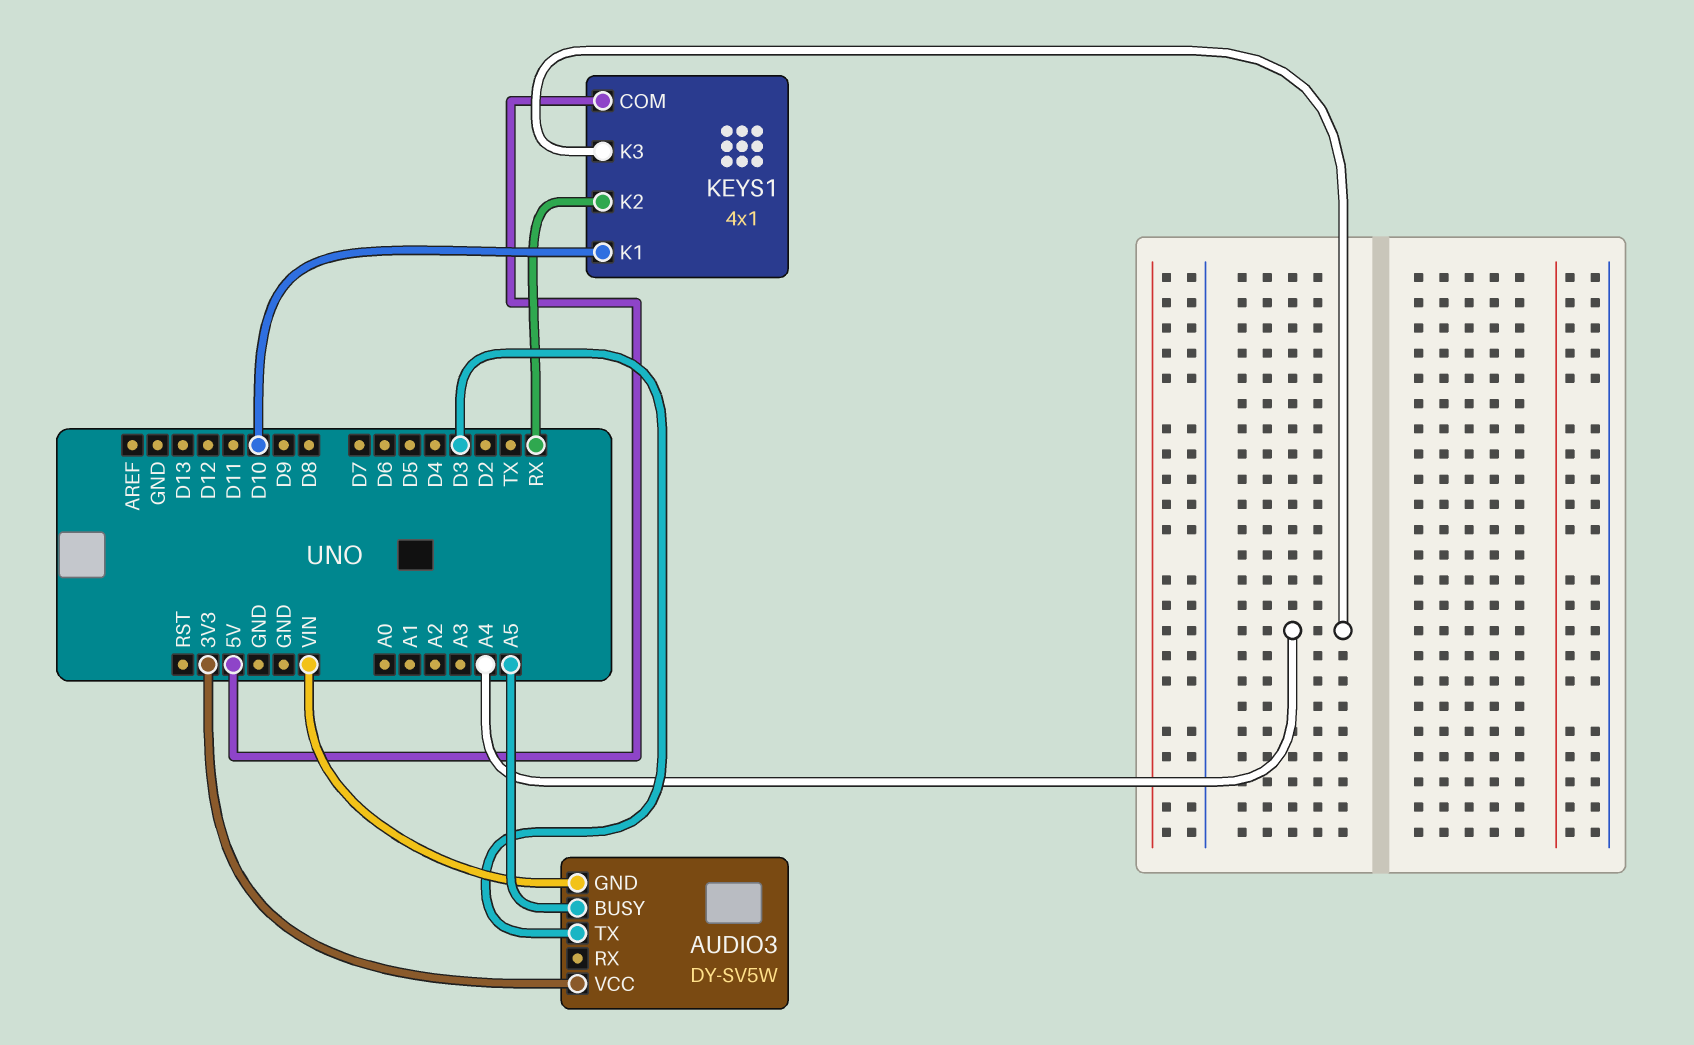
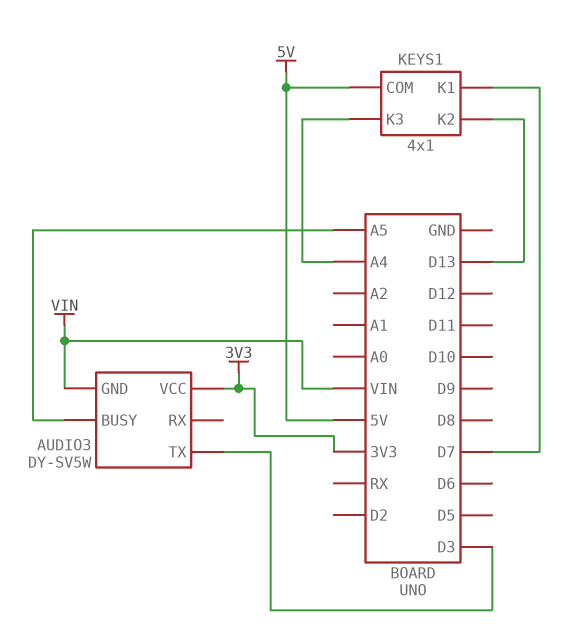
KEYS1 pin K1: D10 -> D7
KEYS1 pin K2: RX -> D13

